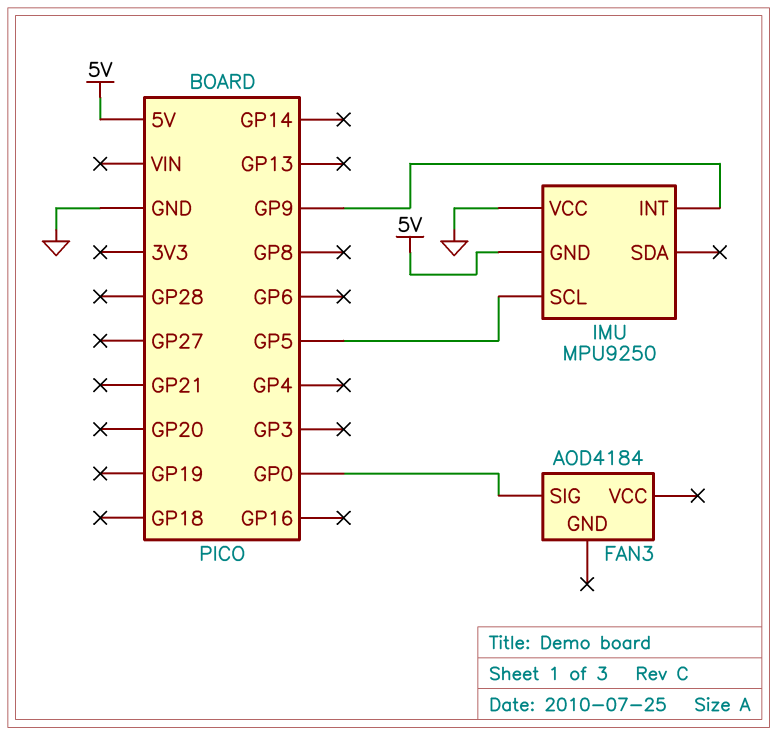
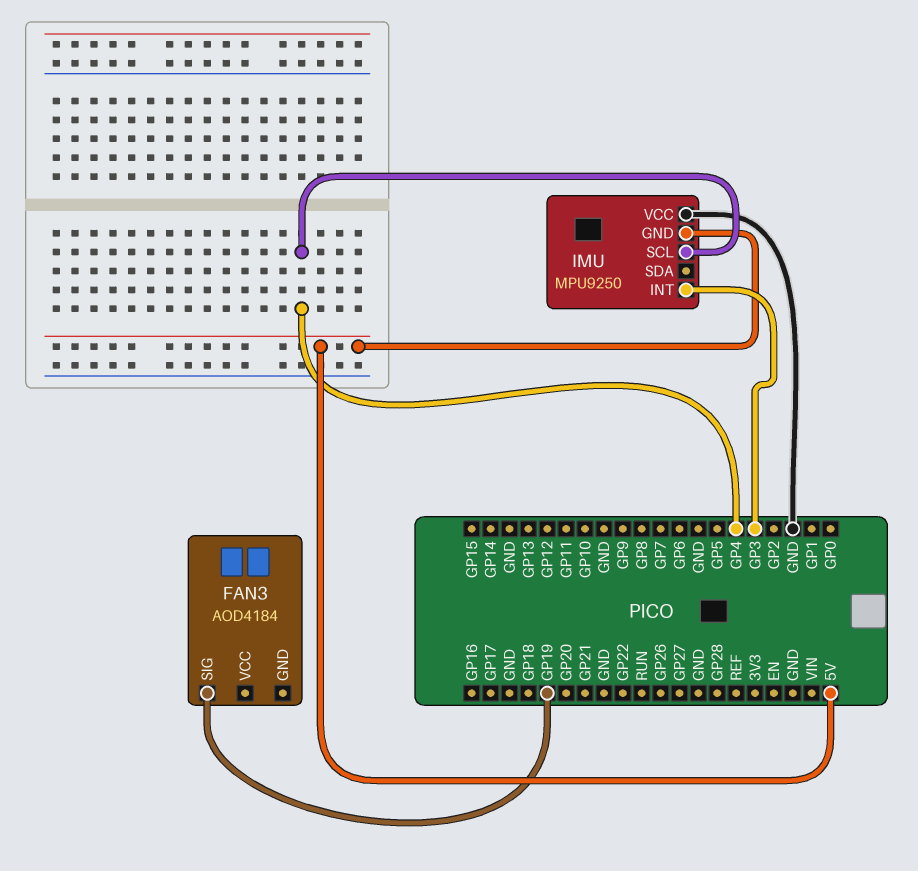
FAN3 pin SIG: GP0 -> GP19
IMU pin INT: GP9 -> GP3
IMU pin SCL: GP5 -> GP4

